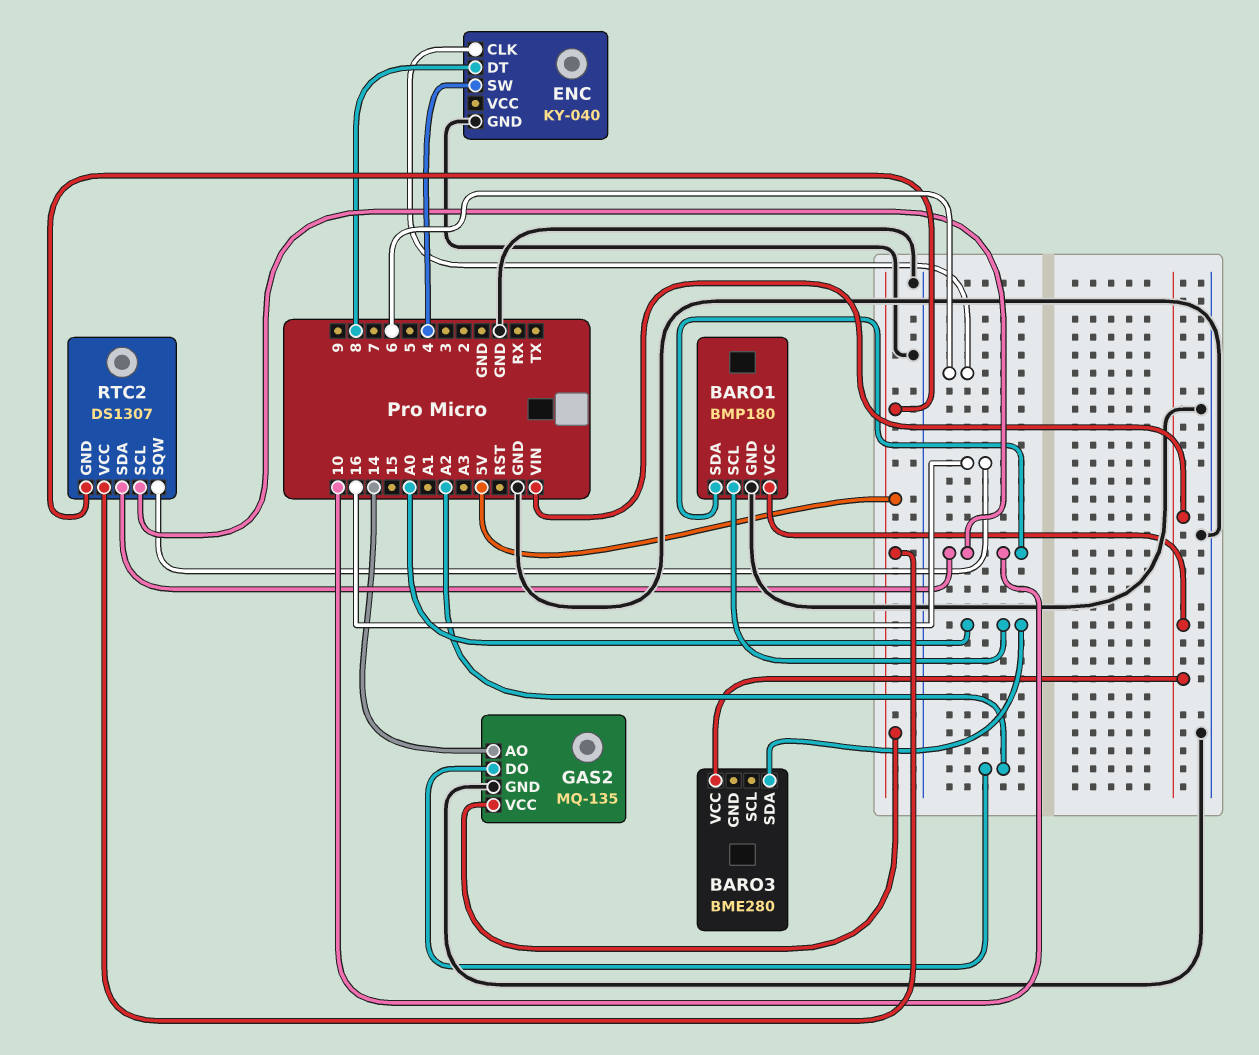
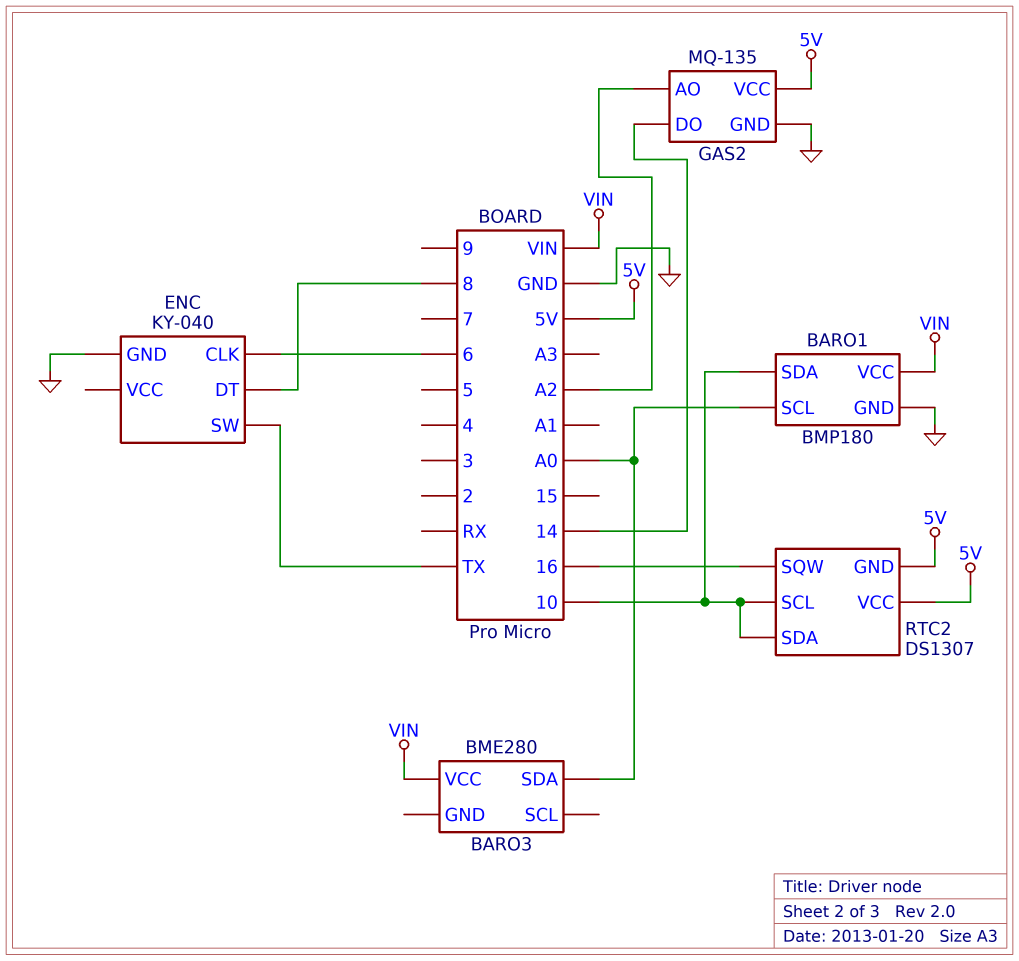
ENC pin SW: 4 -> TX
GAS2 pin AO: 14 -> A2
GAS2 pin DO: A2 -> 14

